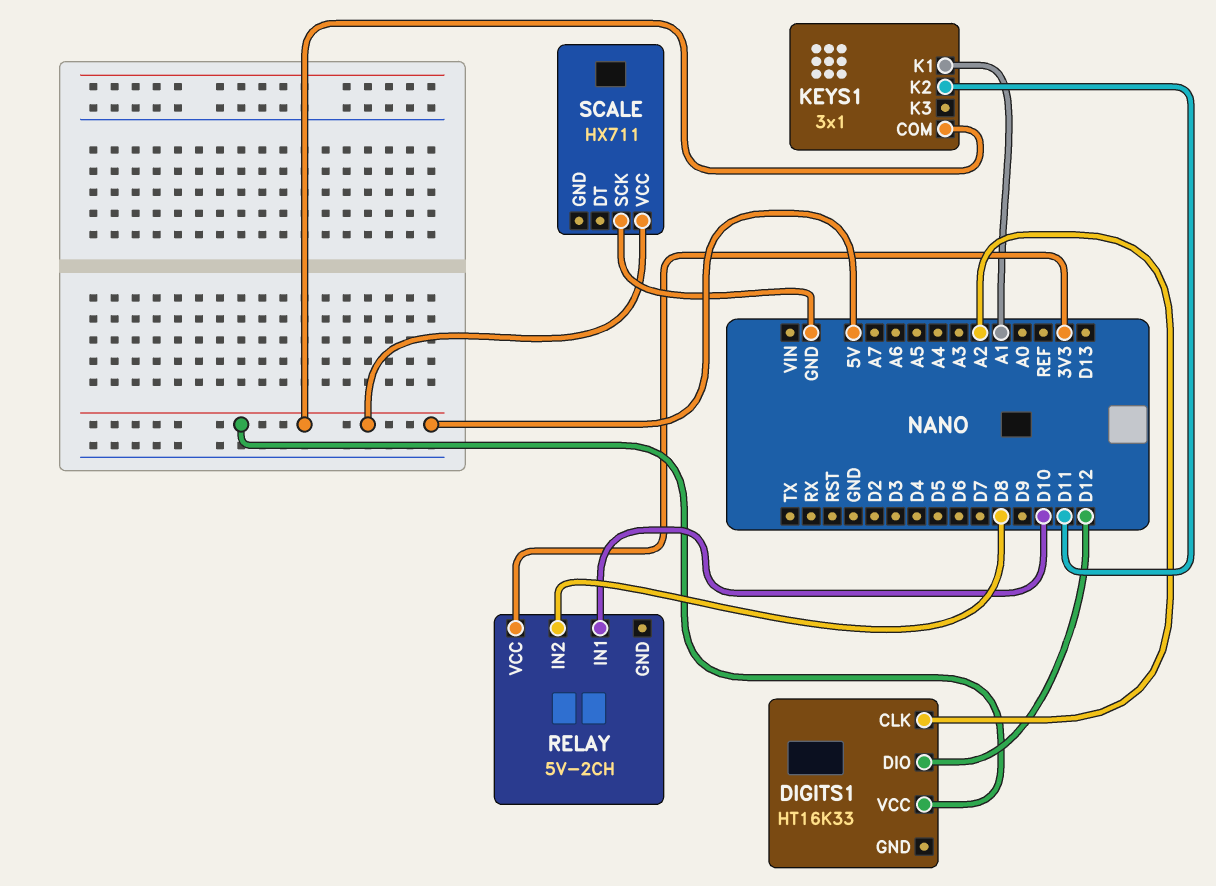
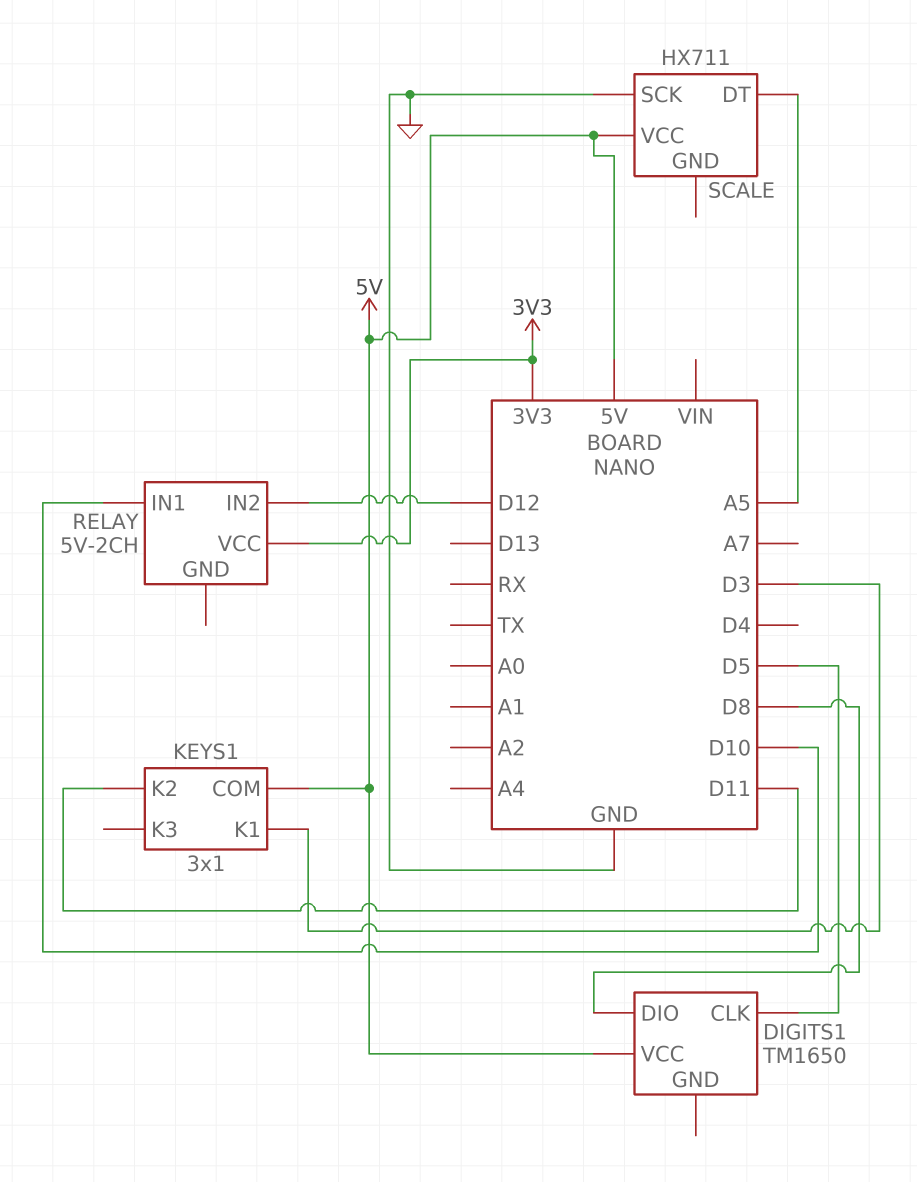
DIGITS1: HT16K33 -> TM1650
DIGITS1 pin CLK: A2 -> D5
DIGITS1 pin DIO: D12 -> D8
KEYS1 pin K1: A1 -> D3
RELAY pin IN2: D8 -> D12
SCALE pin DT: none -> A5

